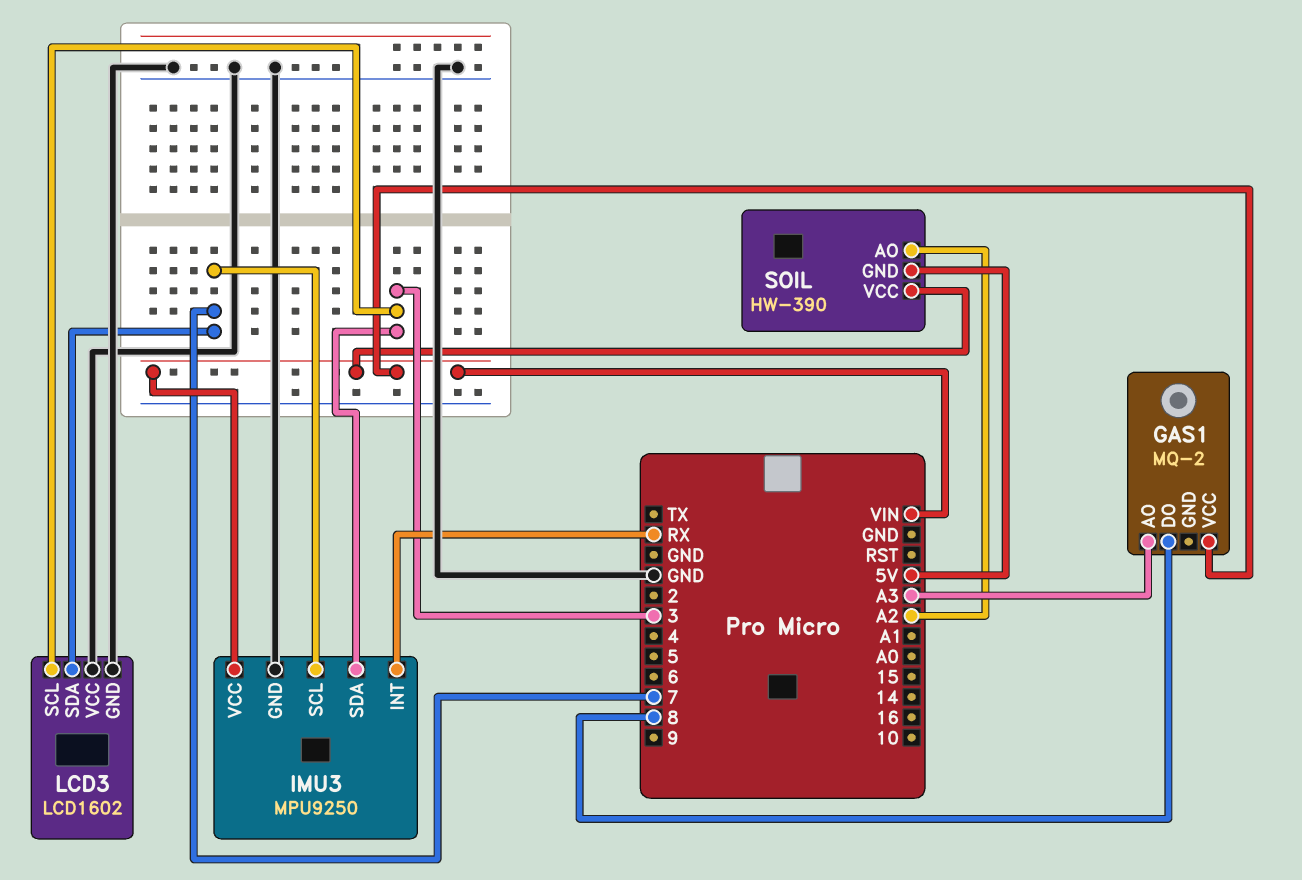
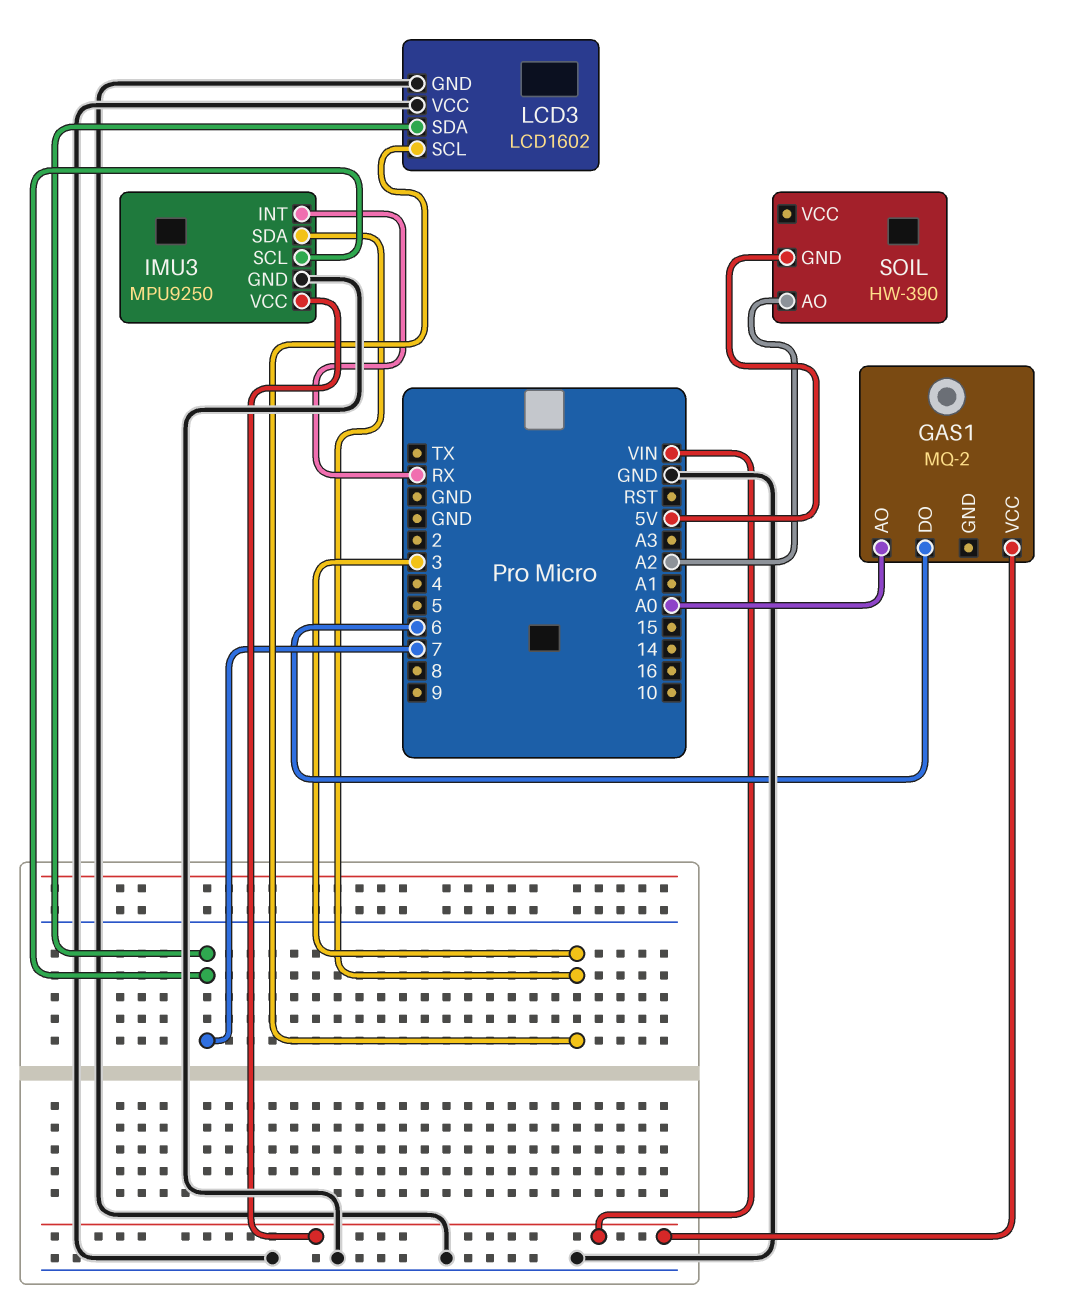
GAS1 pin AO: A3 -> A0
GAS1 pin DO: 8 -> 6
SOIL pin VCC: VIN -> none

